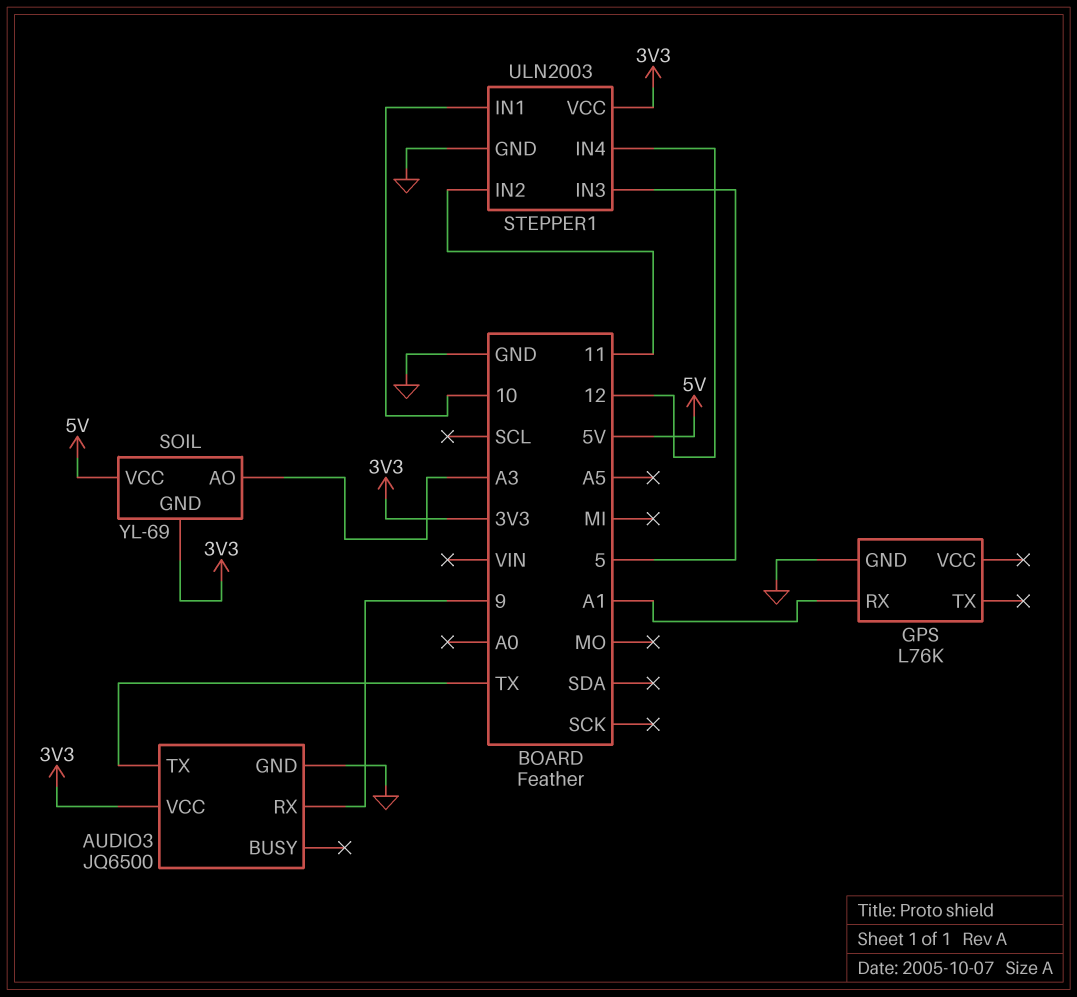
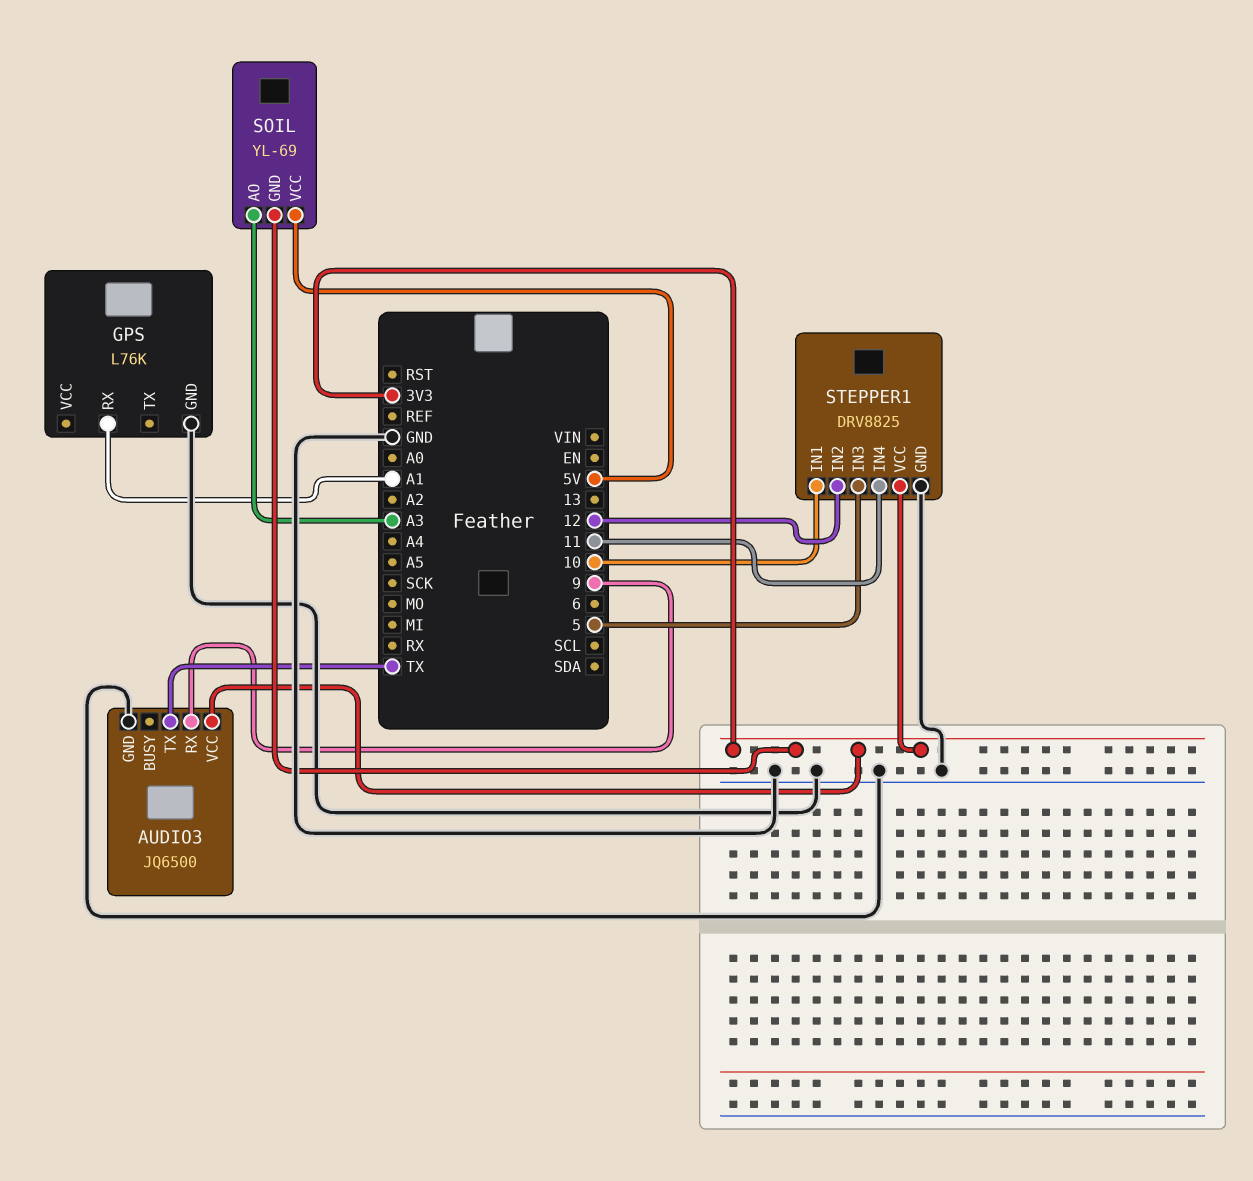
STEPPER1: ULN2003 -> DRV8825
STEPPER1 pin IN2: 11 -> 12
STEPPER1 pin IN4: 12 -> 11

